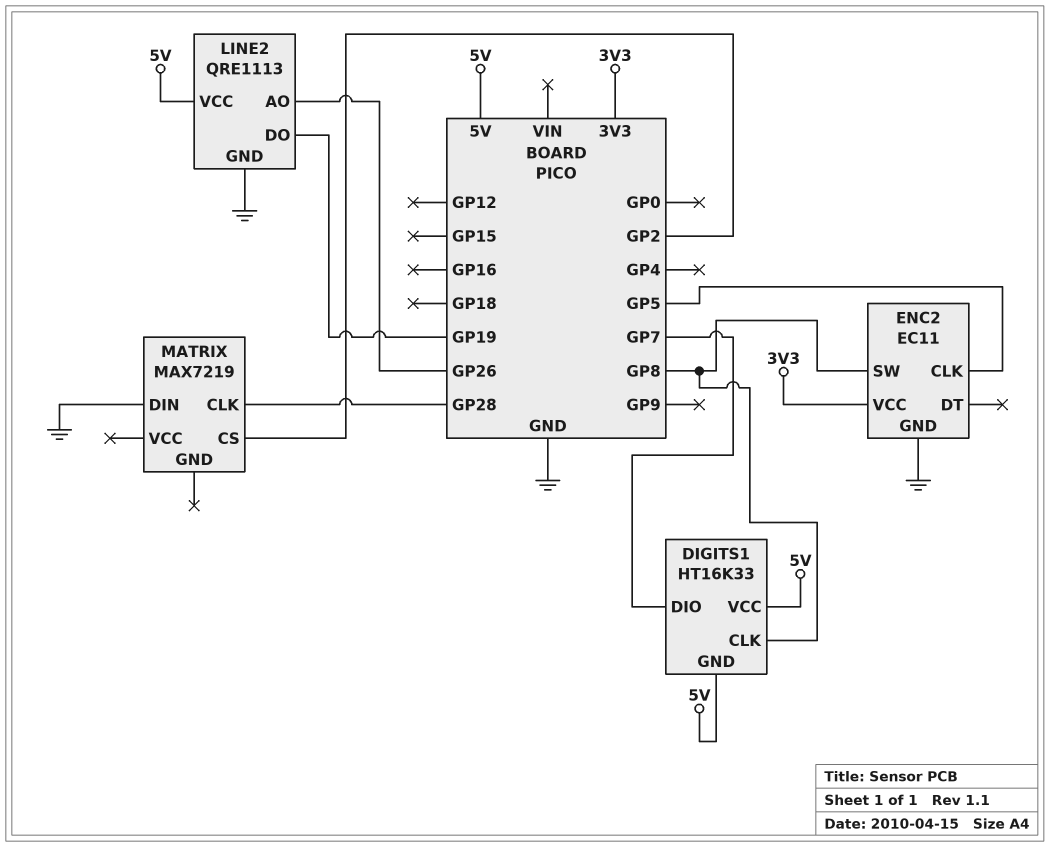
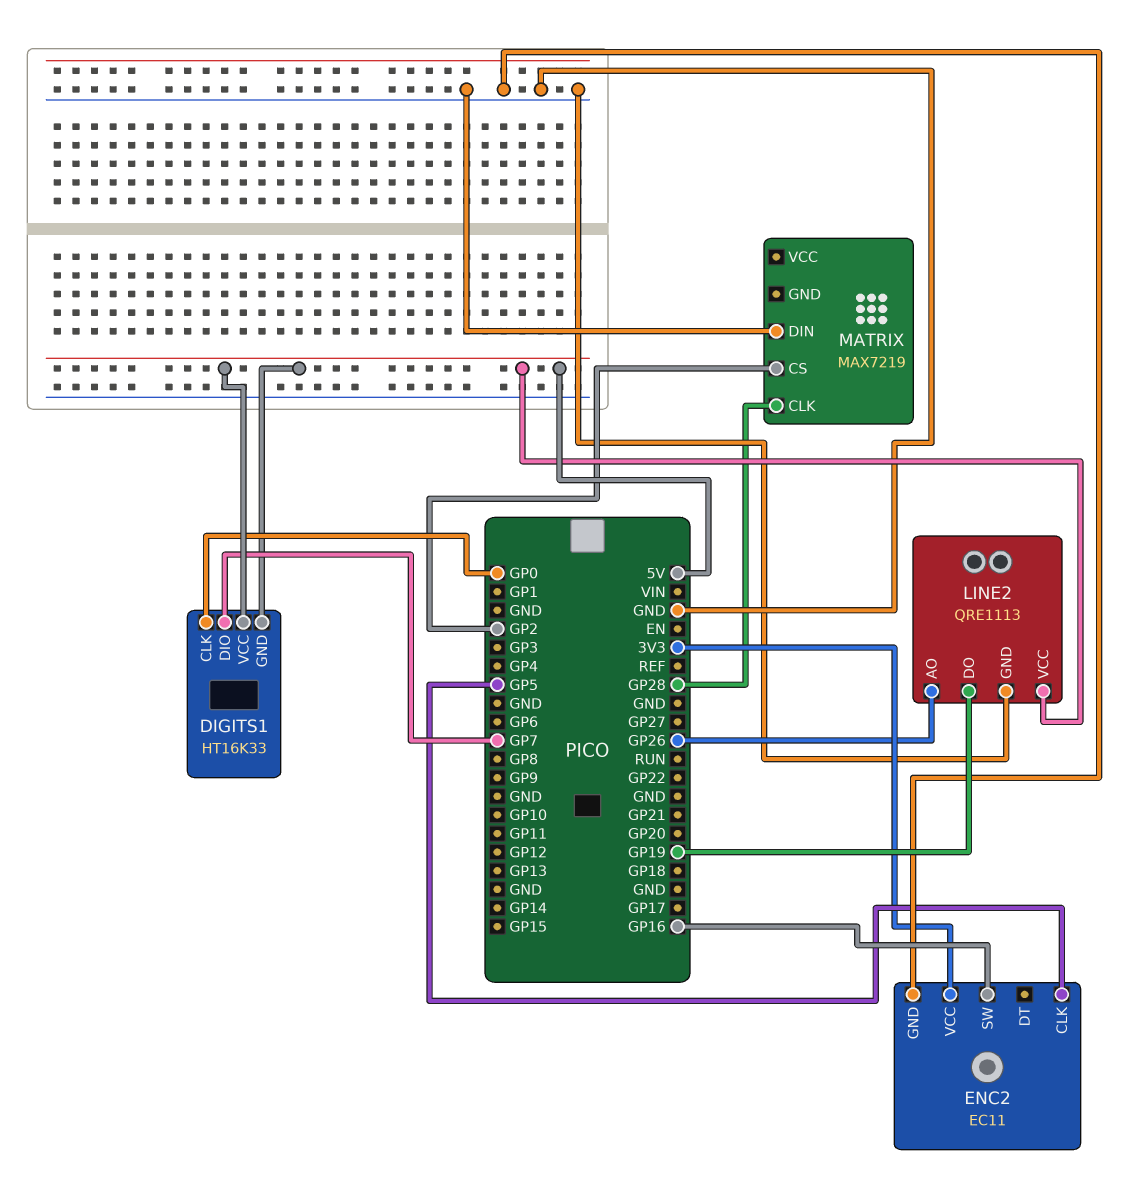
DIGITS1 pin CLK: GP8 -> GP0
ENC2 pin SW: GP8 -> GP16

